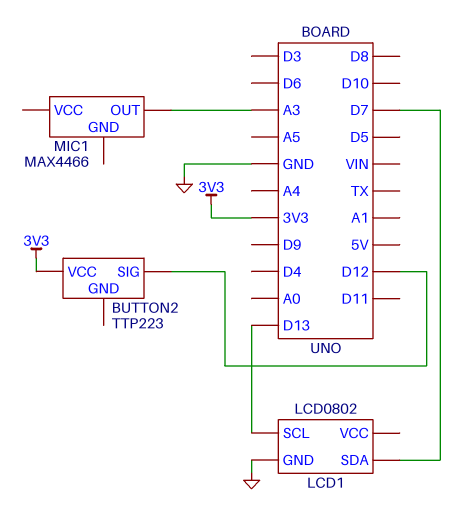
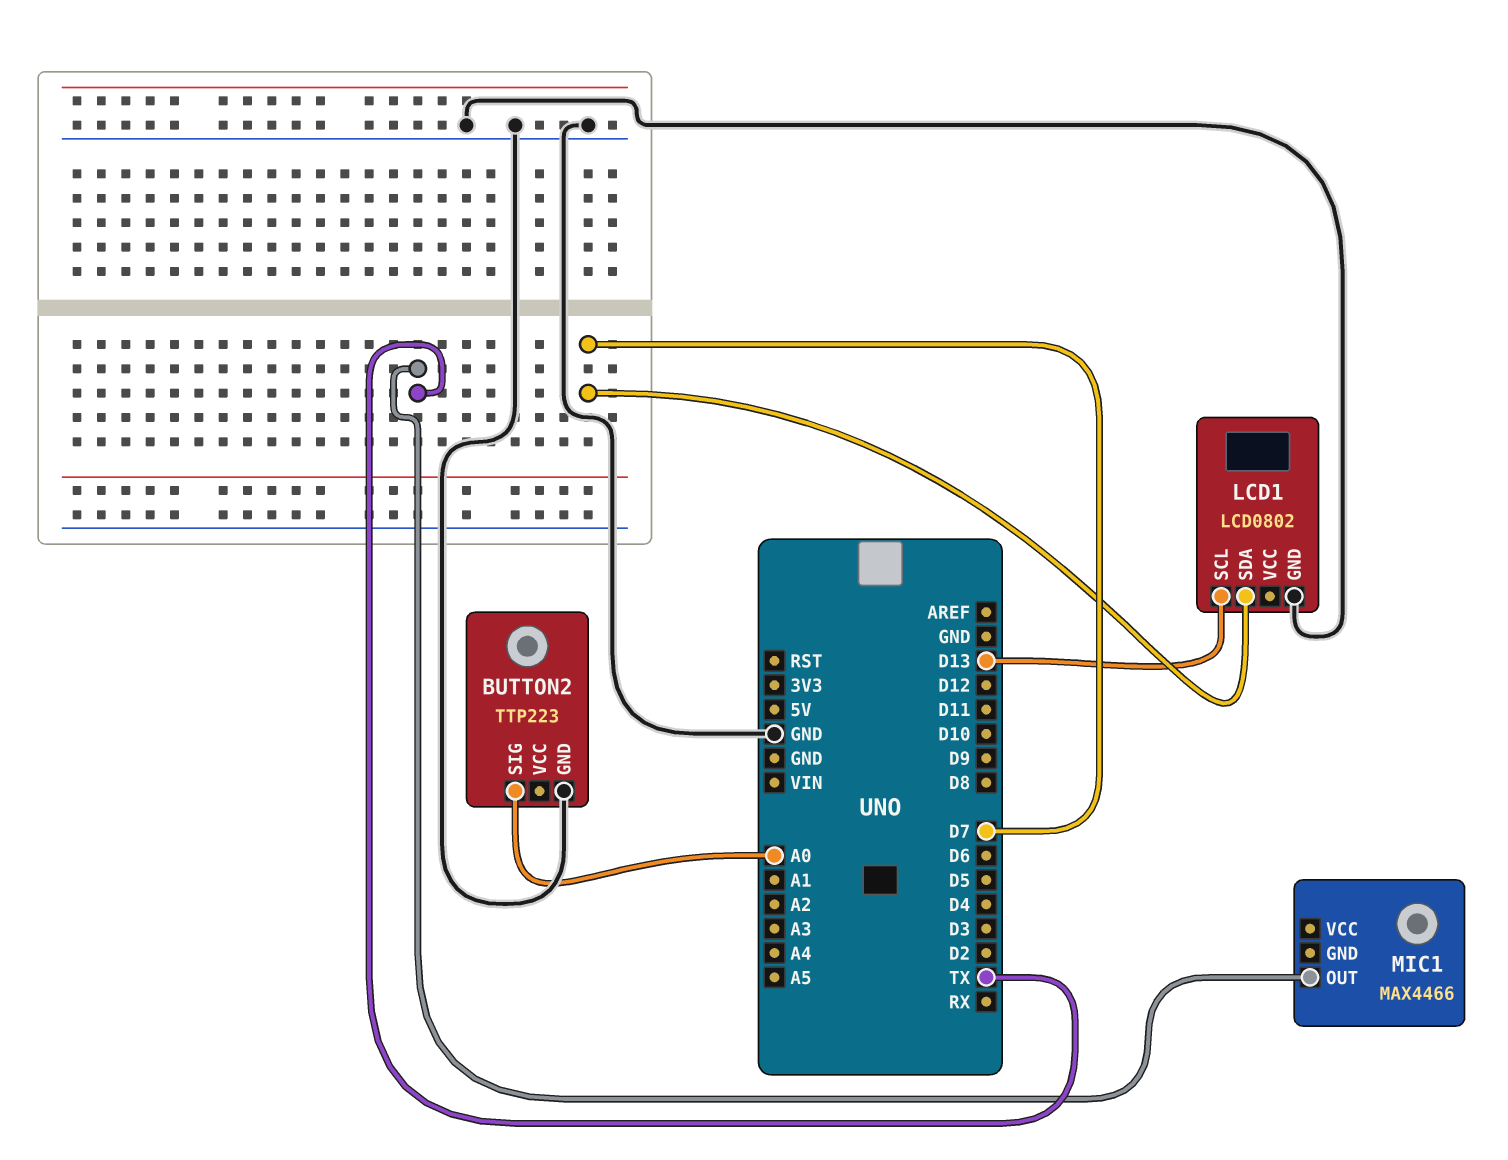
BUTTON2 pin GND: none -> GND
BUTTON2 pin SIG: D12 -> A0
BUTTON2 pin VCC: 3V3 -> none
MIC1 pin OUT: A3 -> TX

